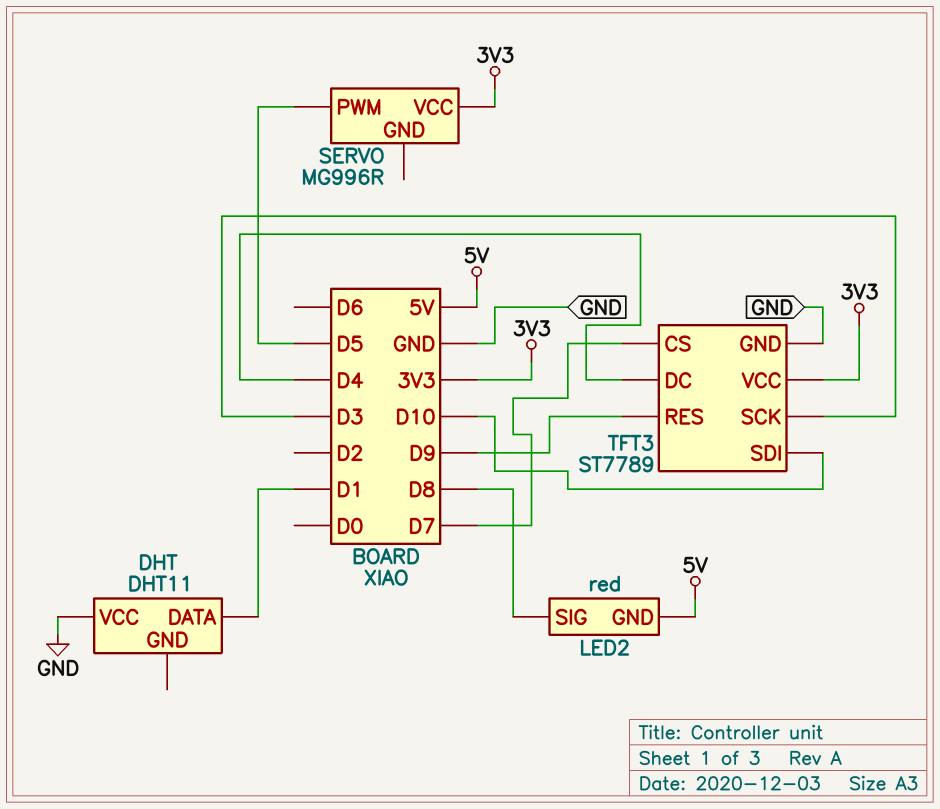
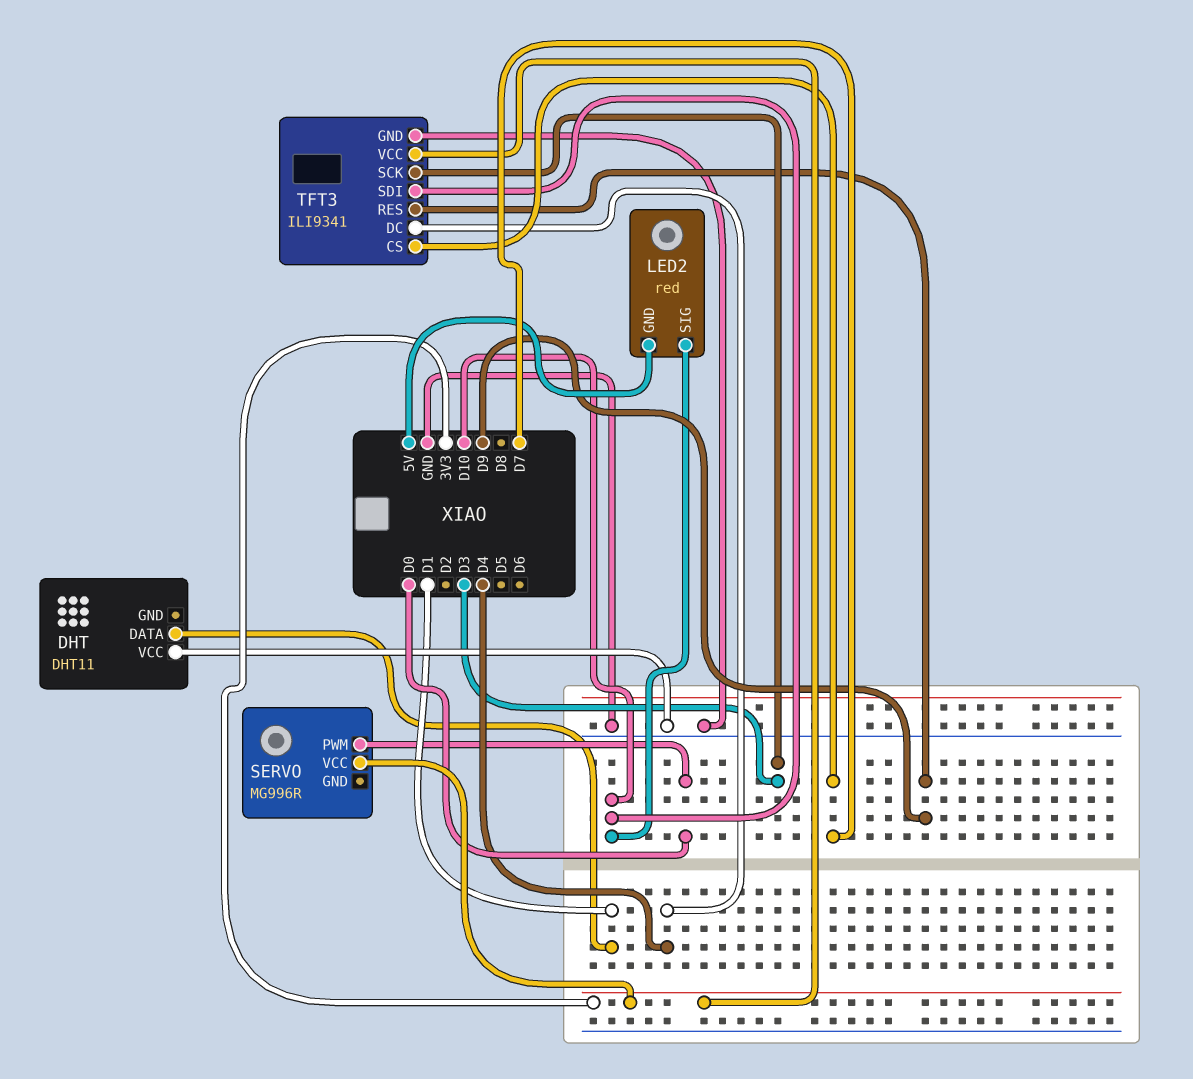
LED2 pin SIG: D8 -> D10
SERVO pin PWM: D5 -> D0
TFT3: ST7789 -> ILI9341

